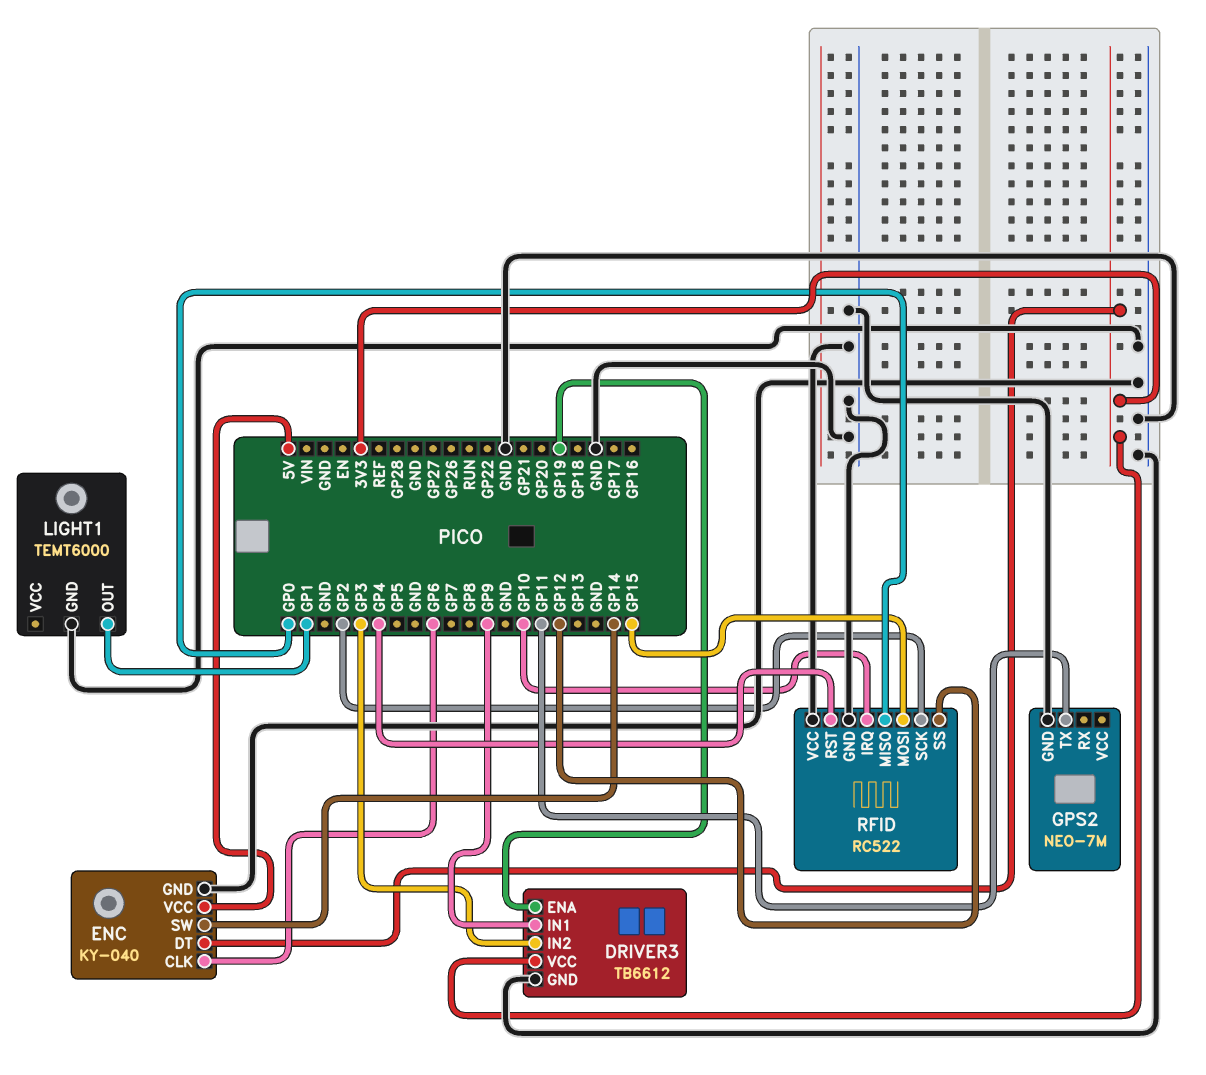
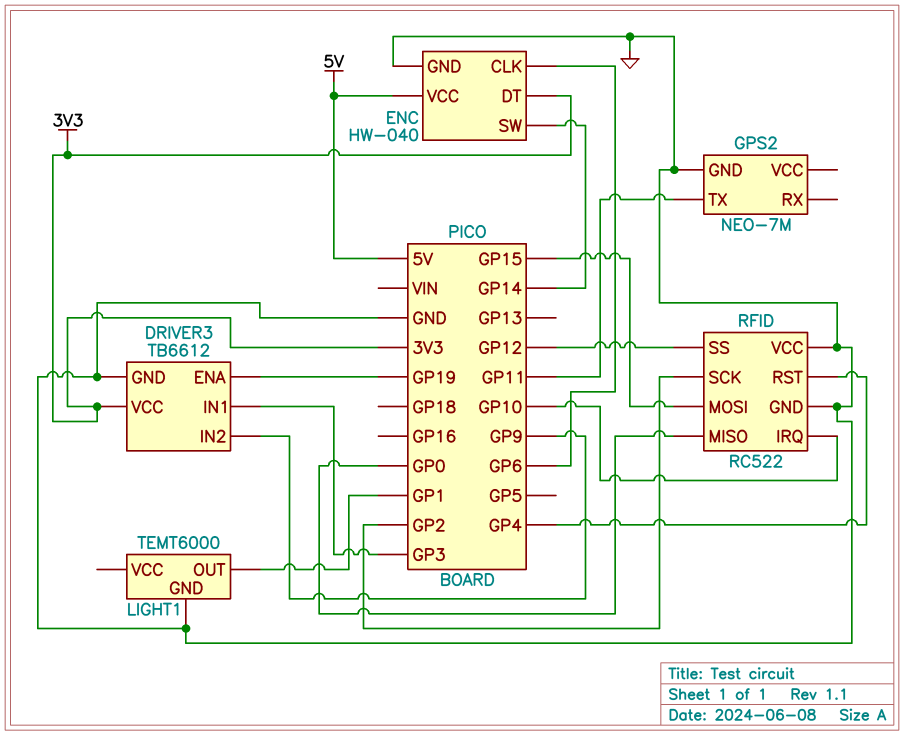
DRIVER3 pin IN1: GP9 -> GP3
DRIVER3 pin IN2: GP3 -> GP9
ENC: KY-040 -> HW-040

